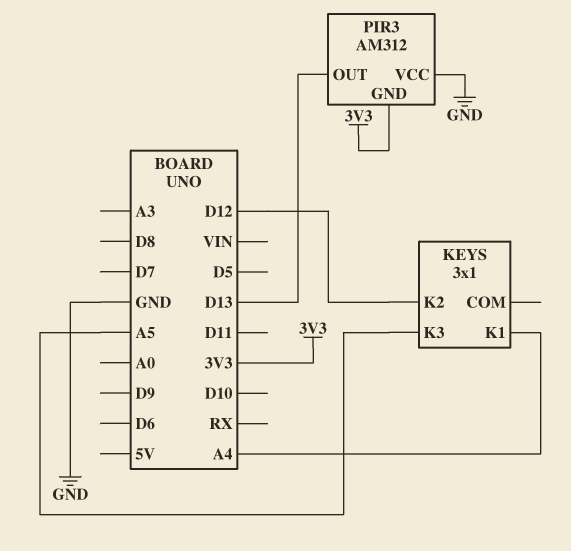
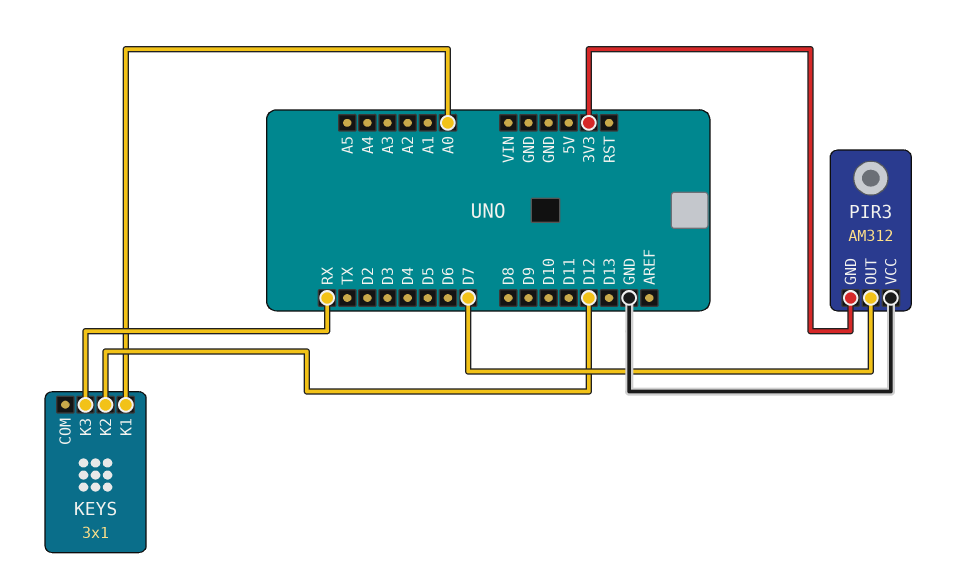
KEYS pin K1: A4 -> A0
KEYS pin K3: A5 -> RX
PIR3 pin OUT: D13 -> D7

